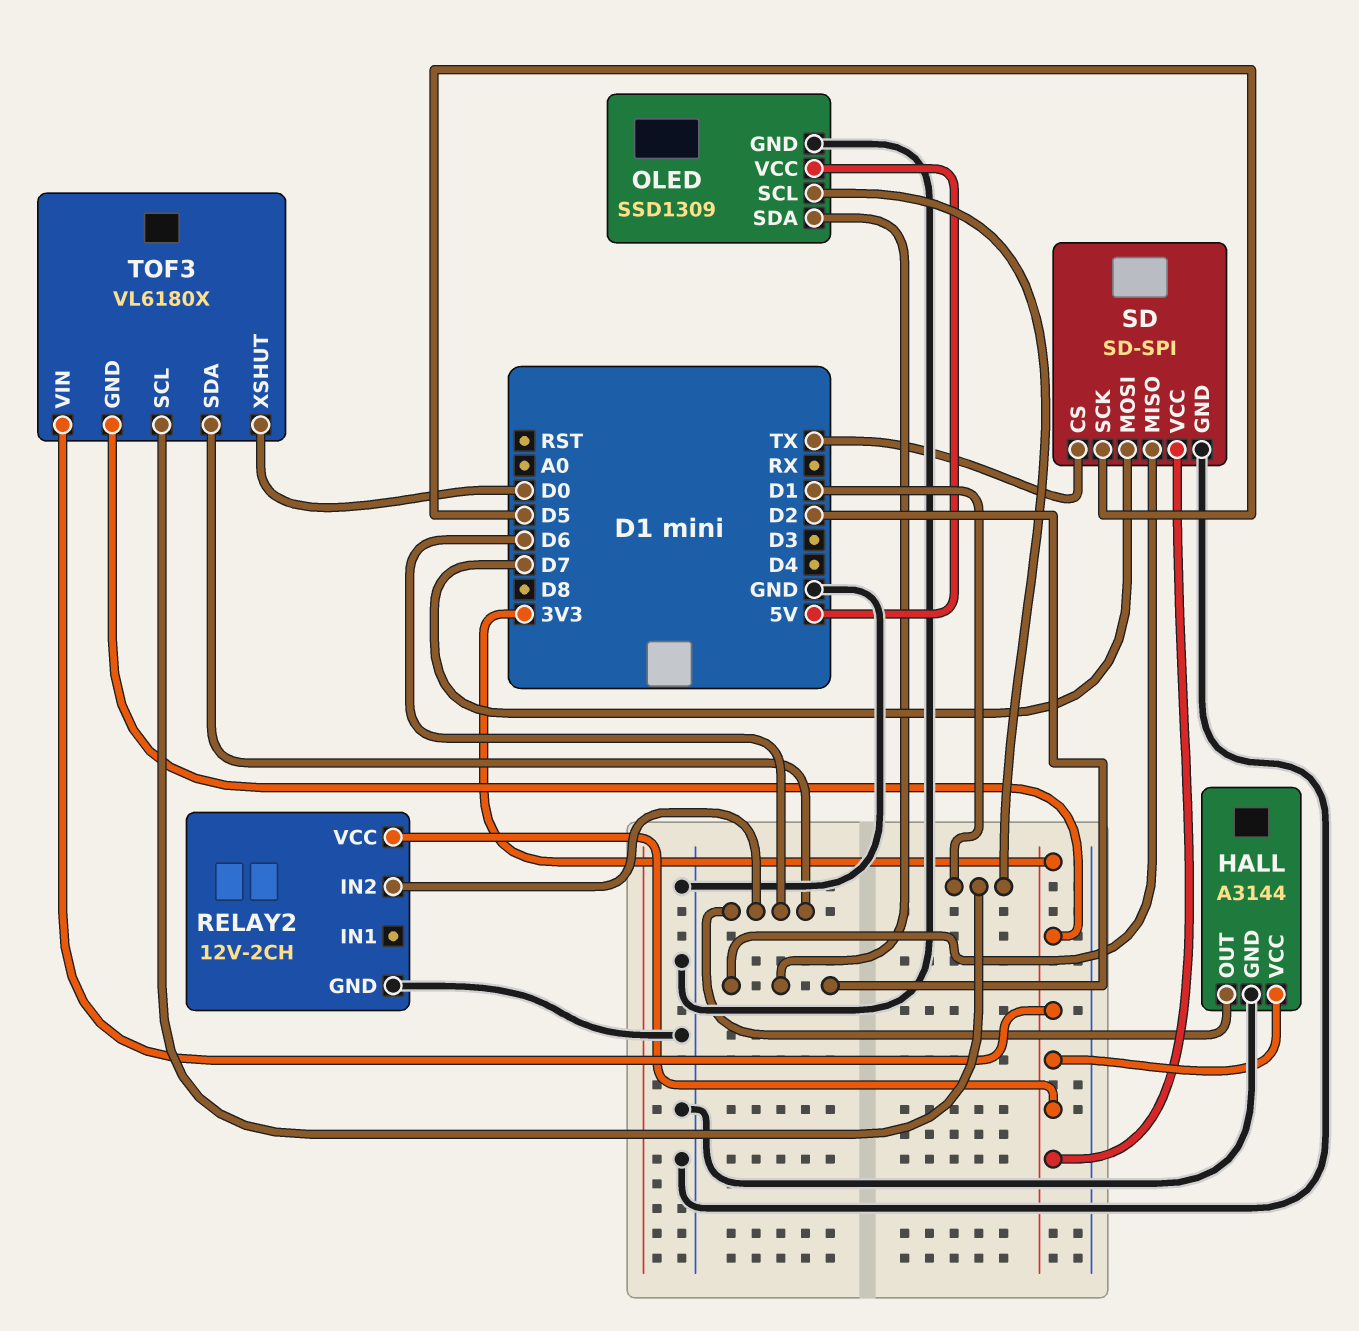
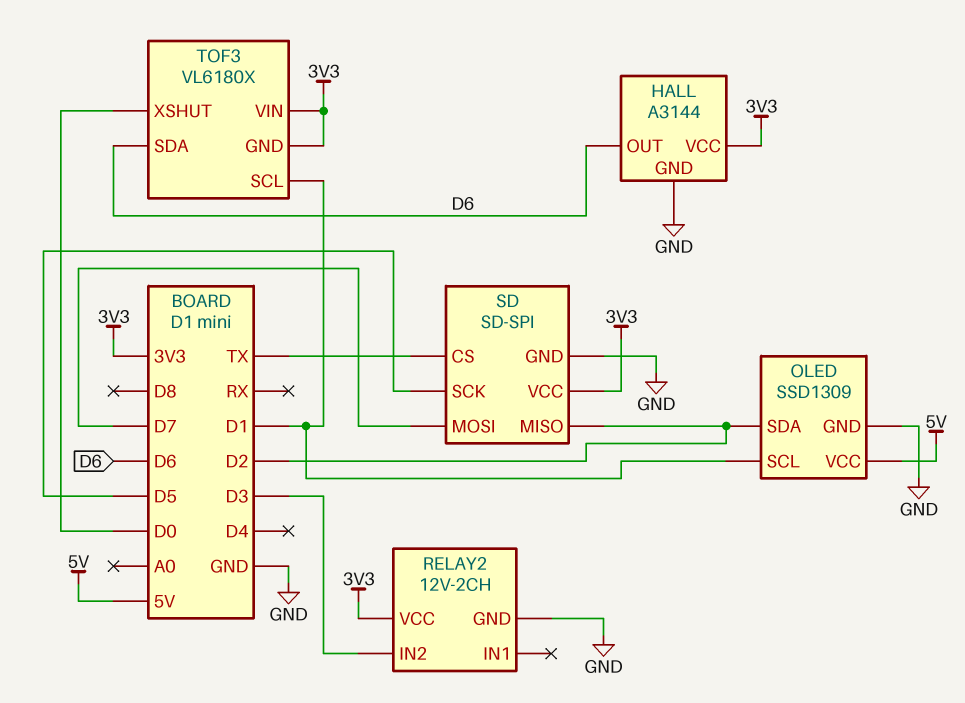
RELAY2 pin IN2: D6 -> D3

